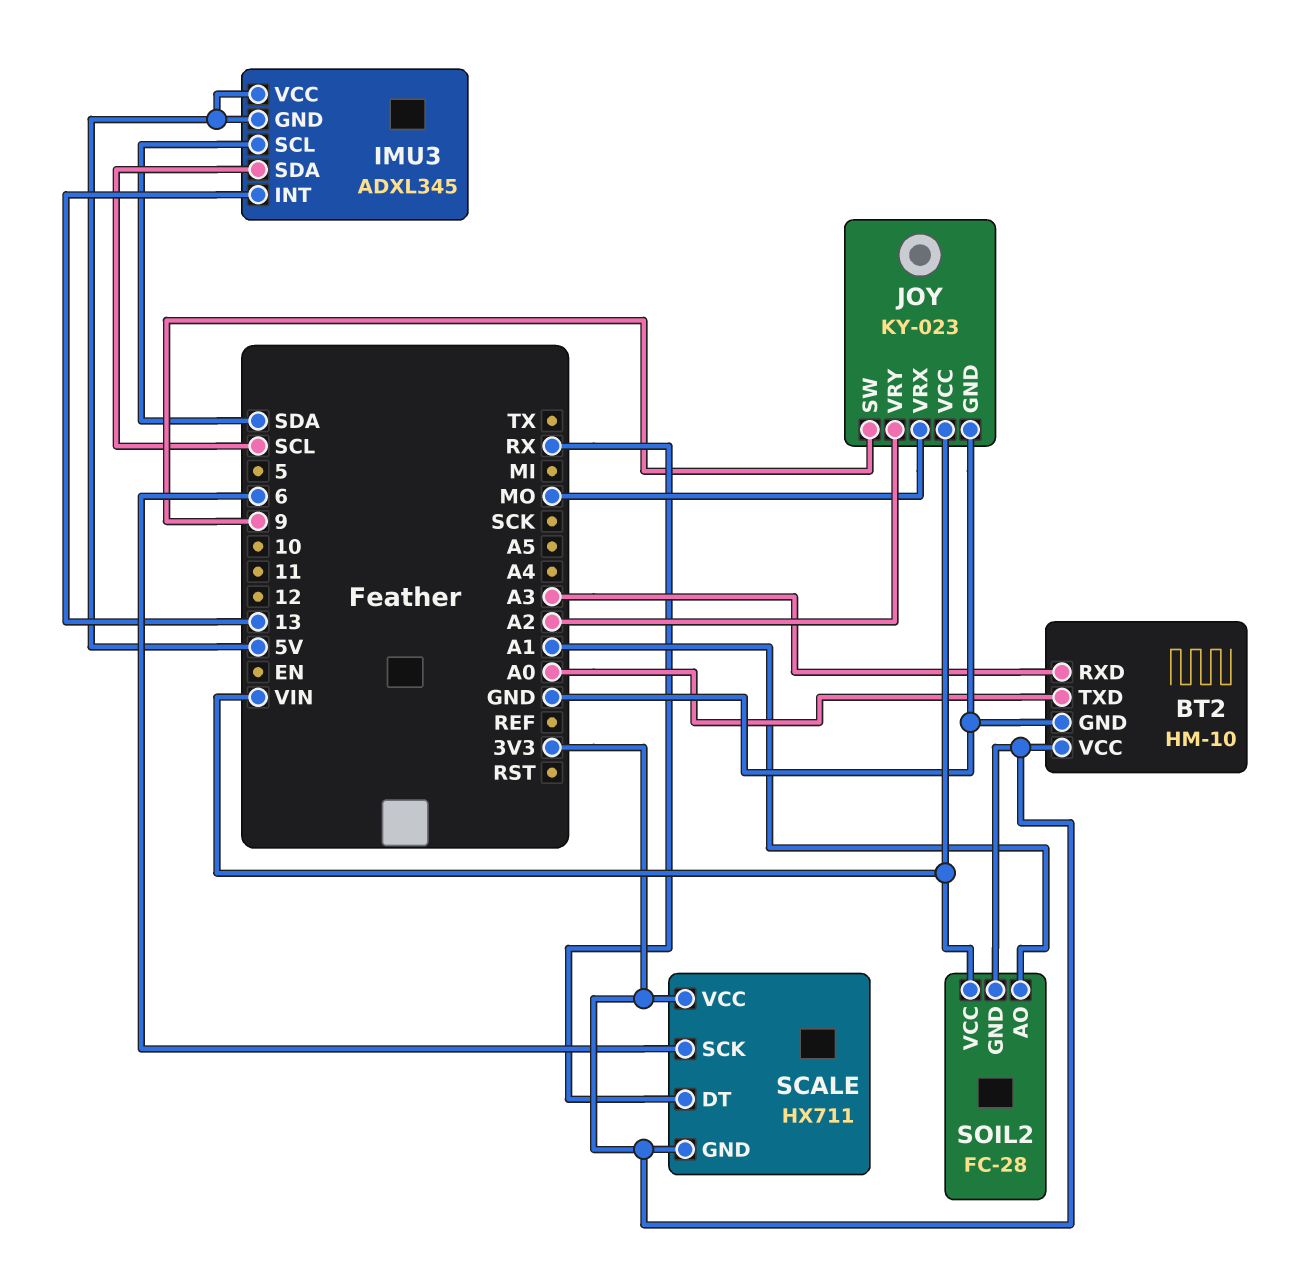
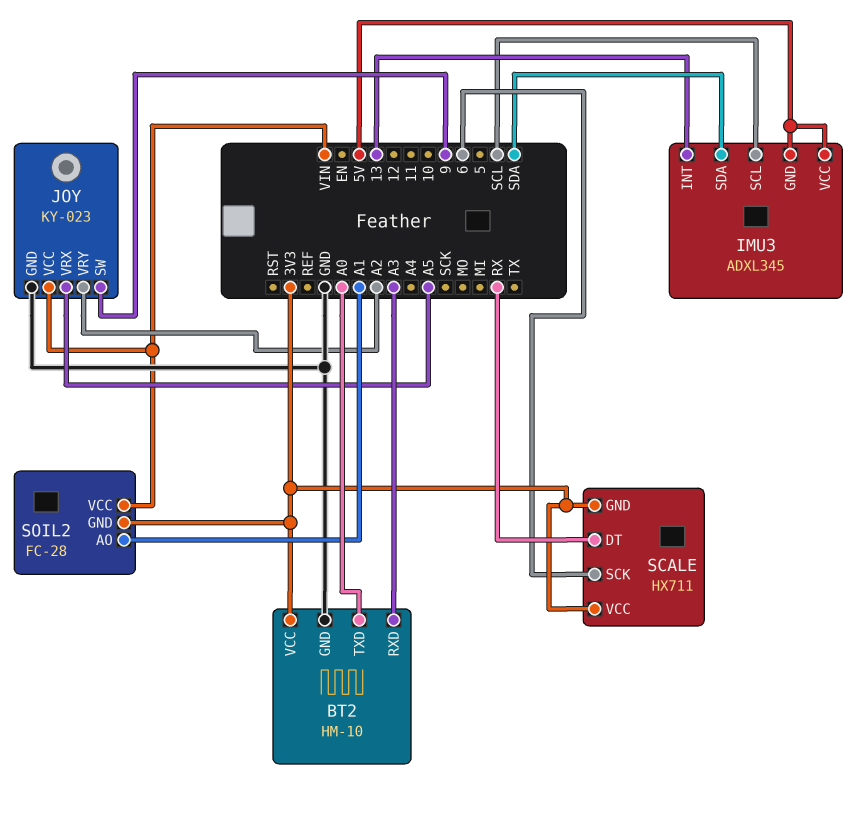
IMU3 pin SCL: SDA -> SCL
IMU3 pin SDA: SCL -> SDA
JOY pin VRX: MO -> A5

